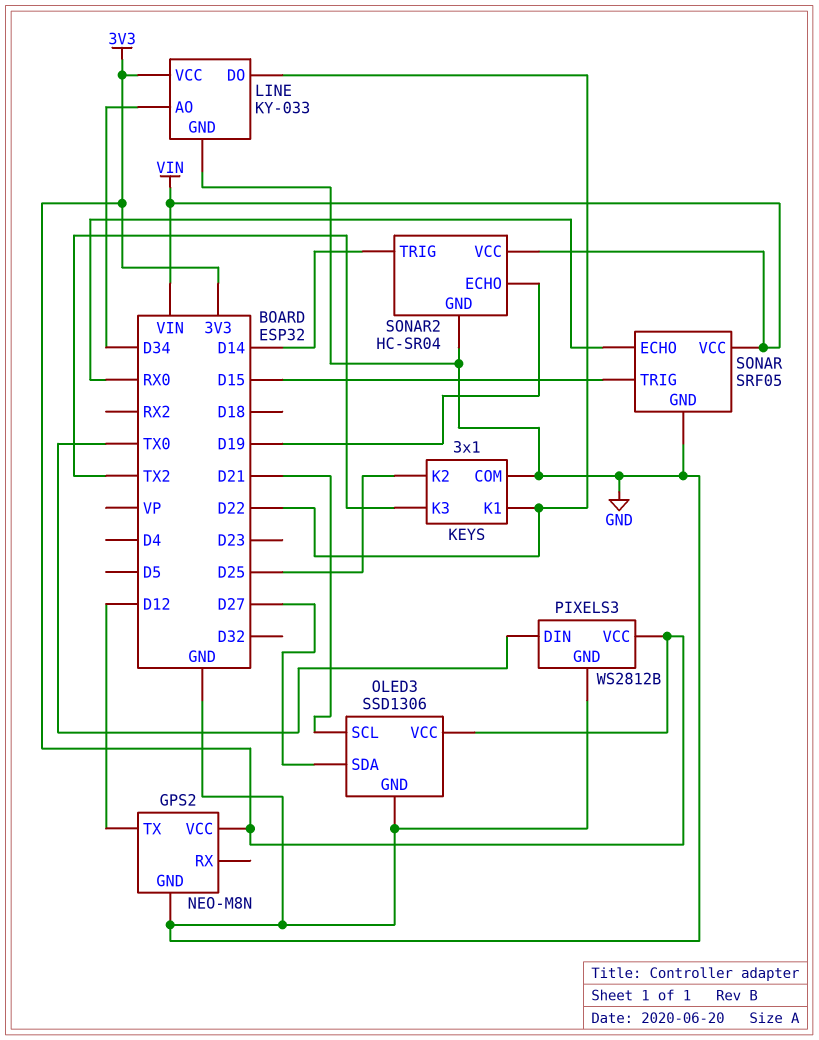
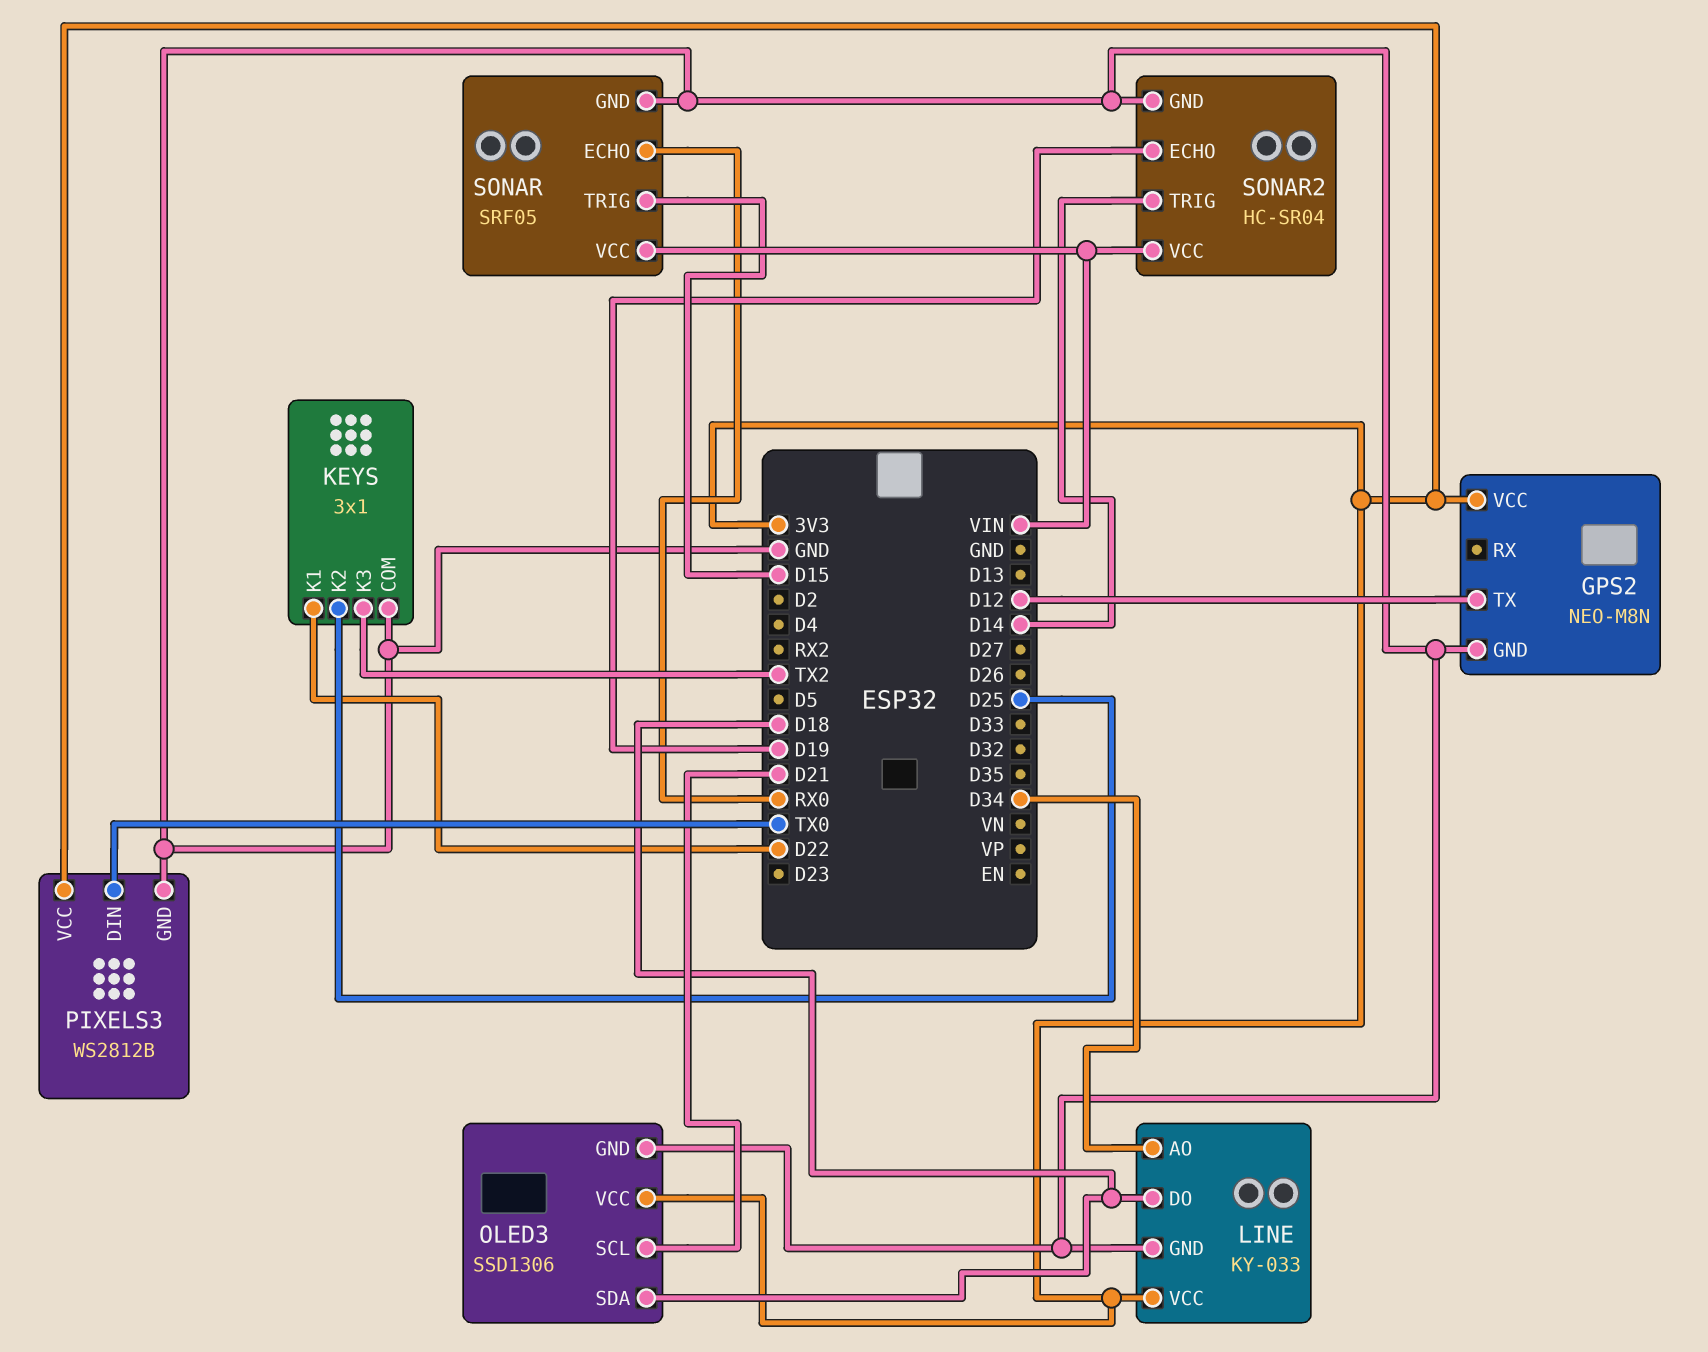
LINE pin DO: D22 -> D18
OLED3 pin SDA: D27 -> D18

